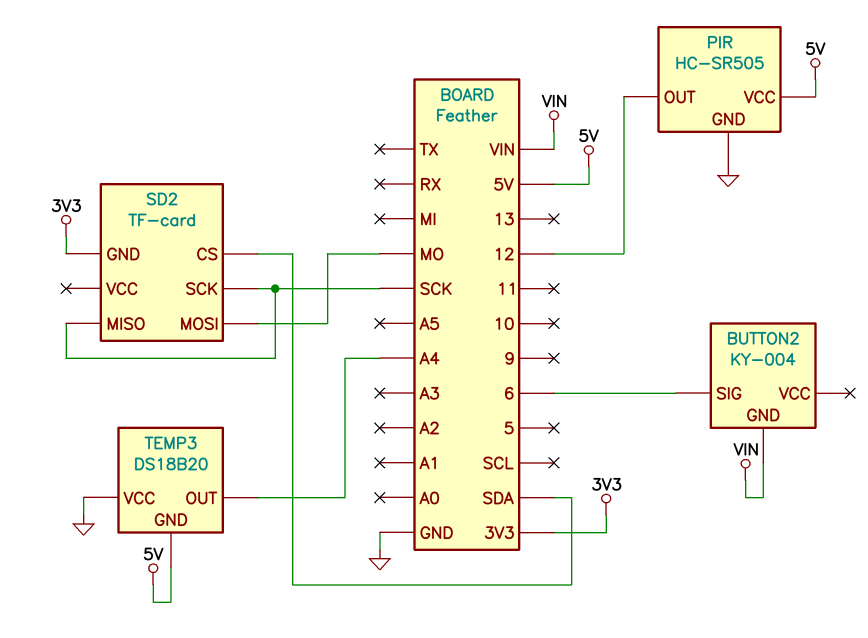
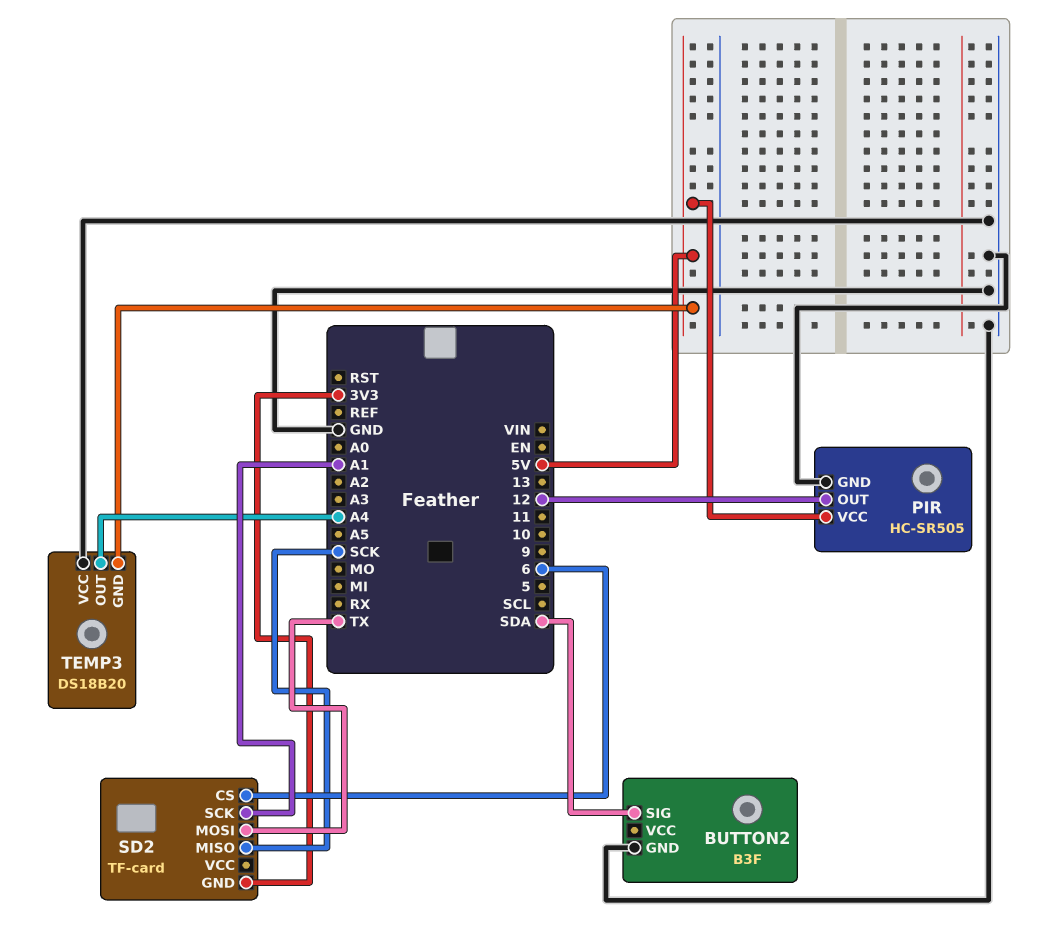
BUTTON2: KY-004 -> B3F
BUTTON2 pin GND: VIN -> GND
BUTTON2 pin SIG: 6 -> SDA
SD2 pin CS: SDA -> 6
SD2 pin MOSI: MO -> TX
SD2 pin SCK: SCK -> A1

